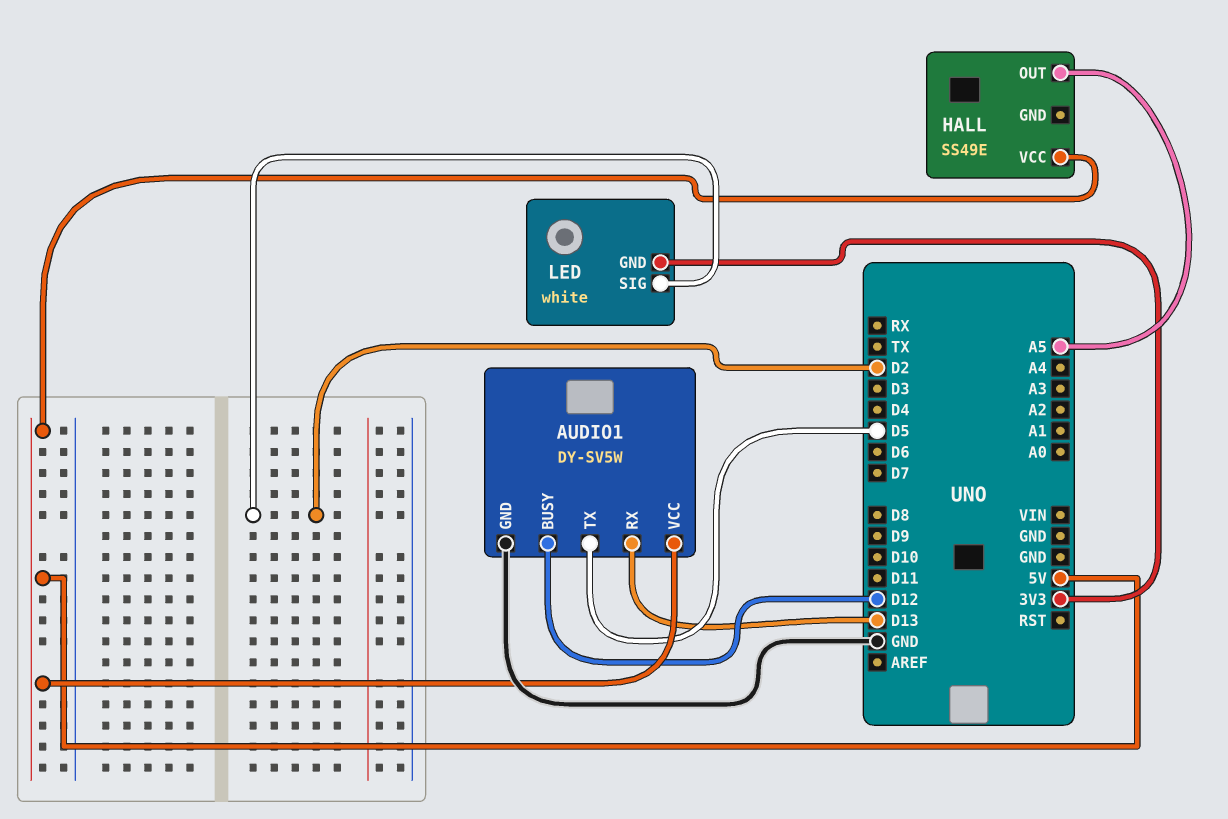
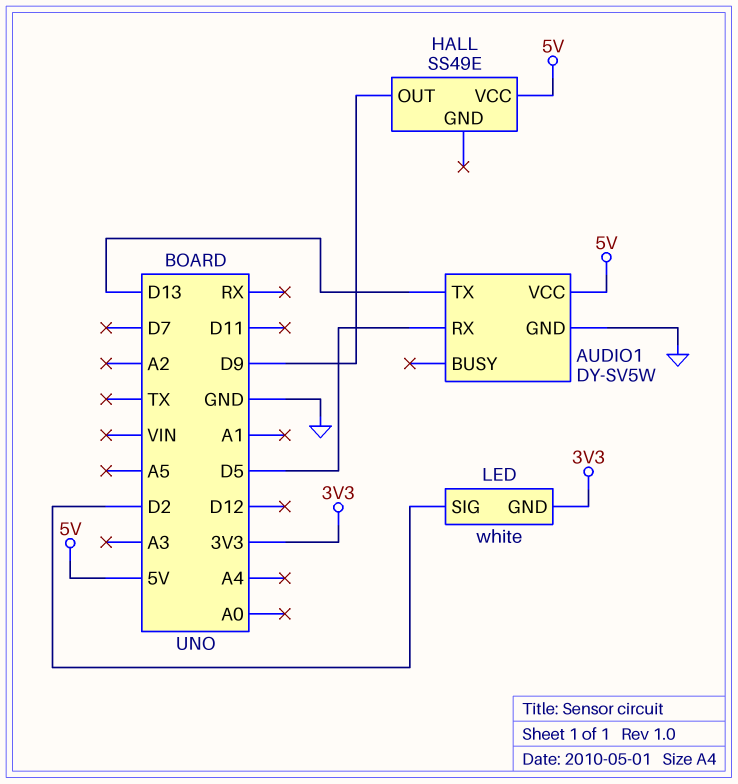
AUDIO1 pin BUSY: D12 -> none
AUDIO1 pin RX: D13 -> D5
AUDIO1 pin TX: D5 -> D13
HALL pin OUT: A5 -> D9

